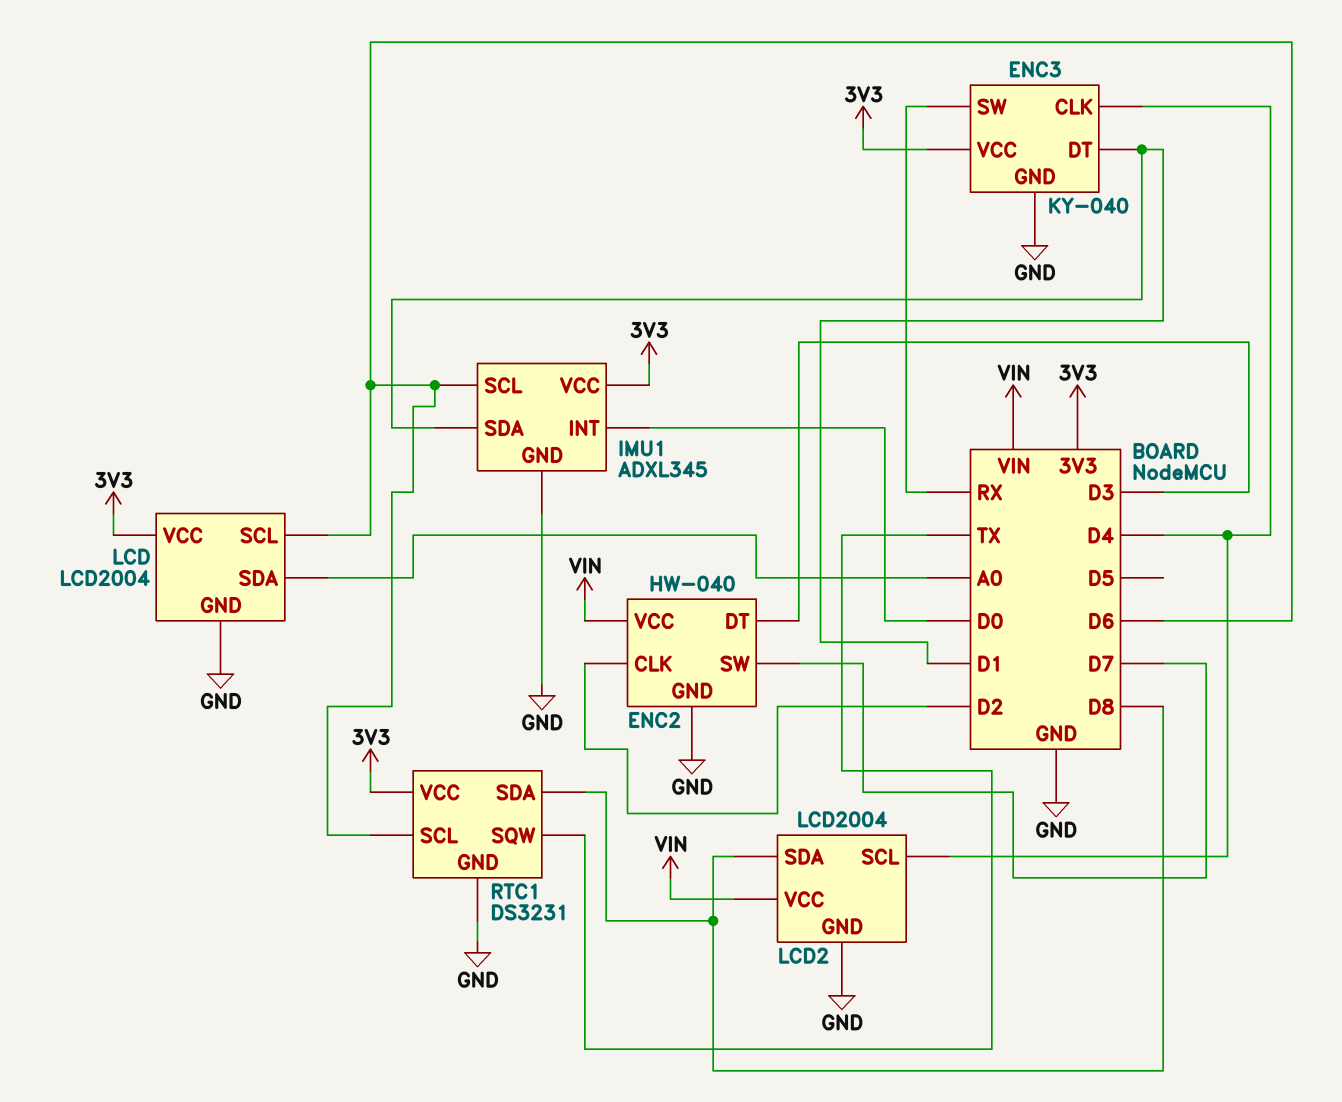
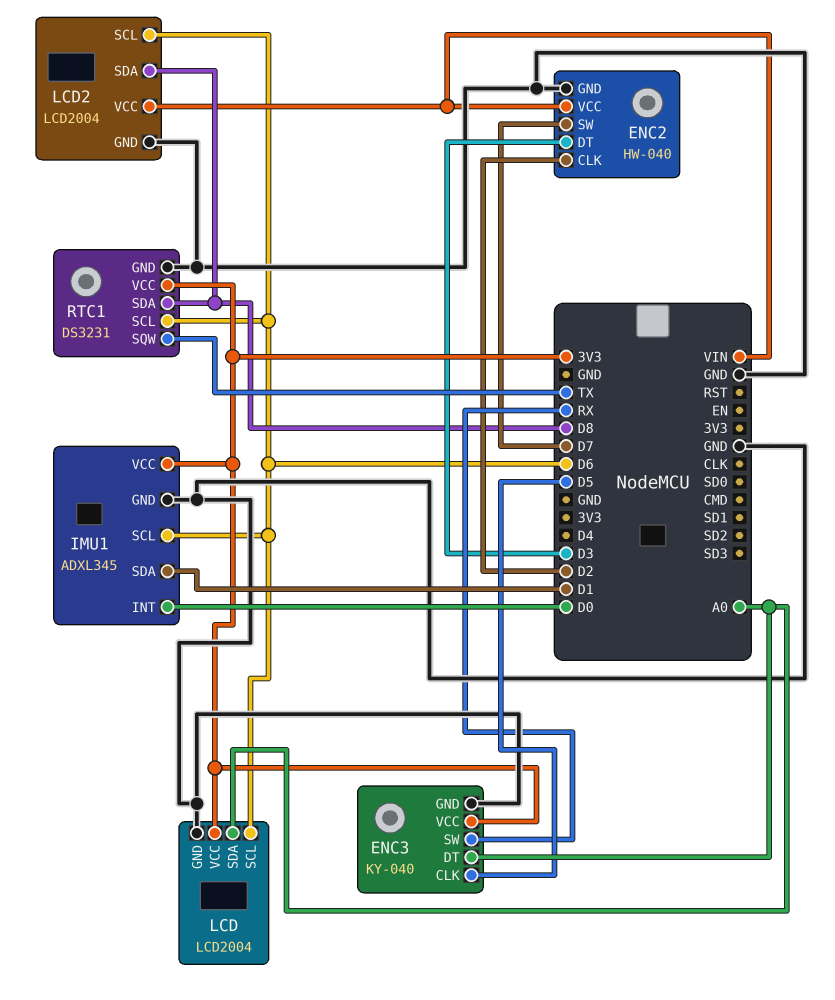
ENC3 pin CLK: D4 -> D5
ENC3 pin DT: D1 -> A0
LCD2 pin SCL: D4 -> D6

